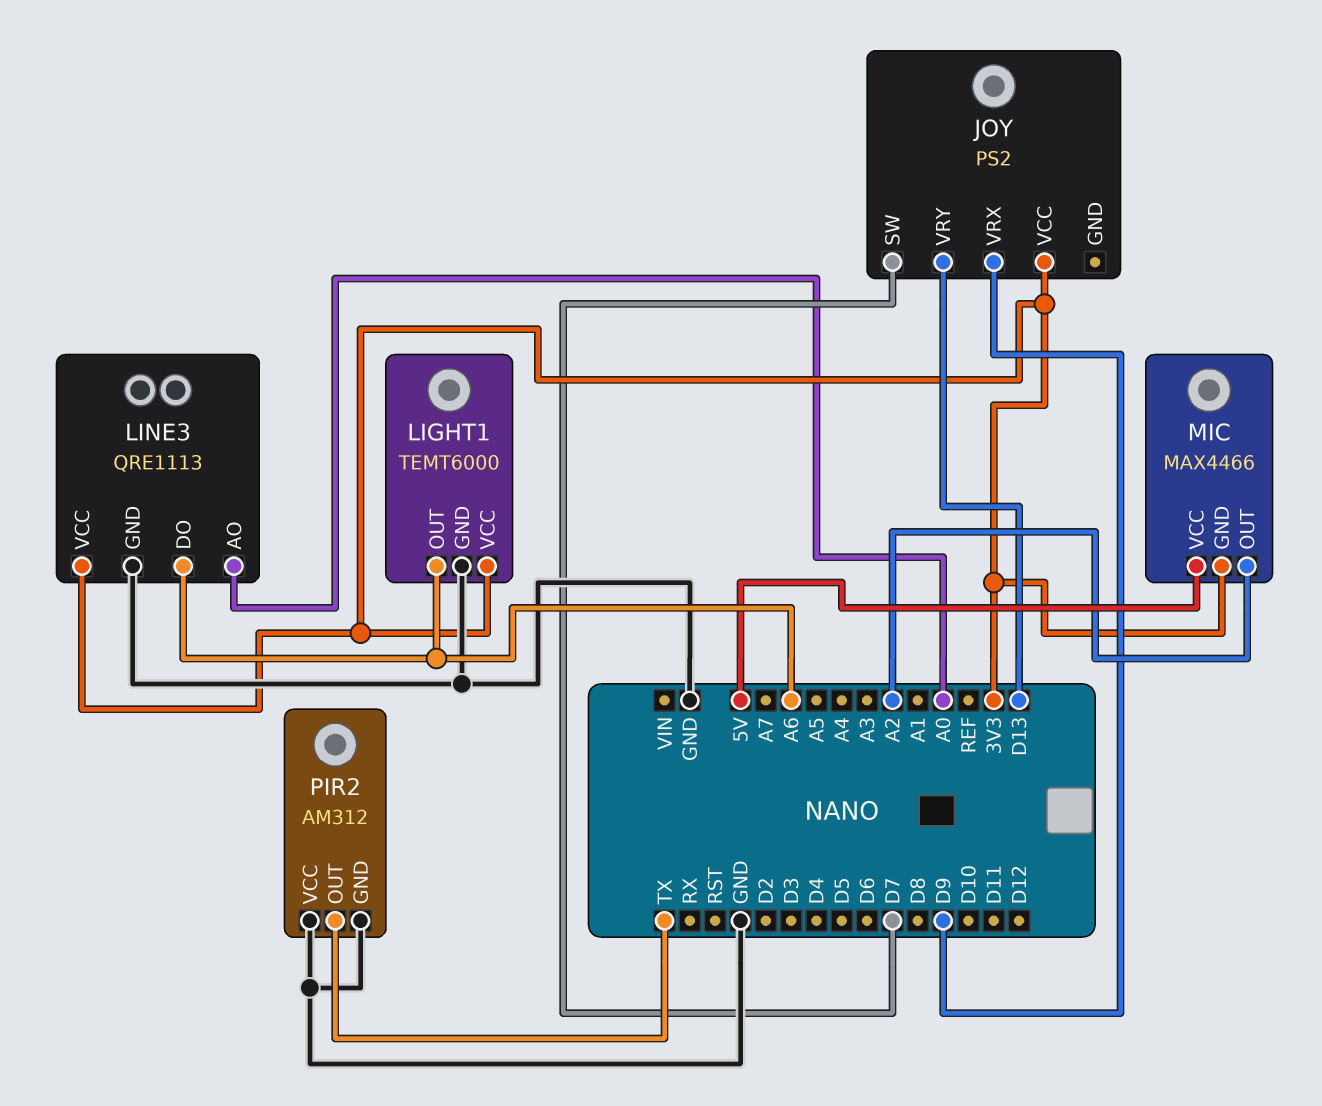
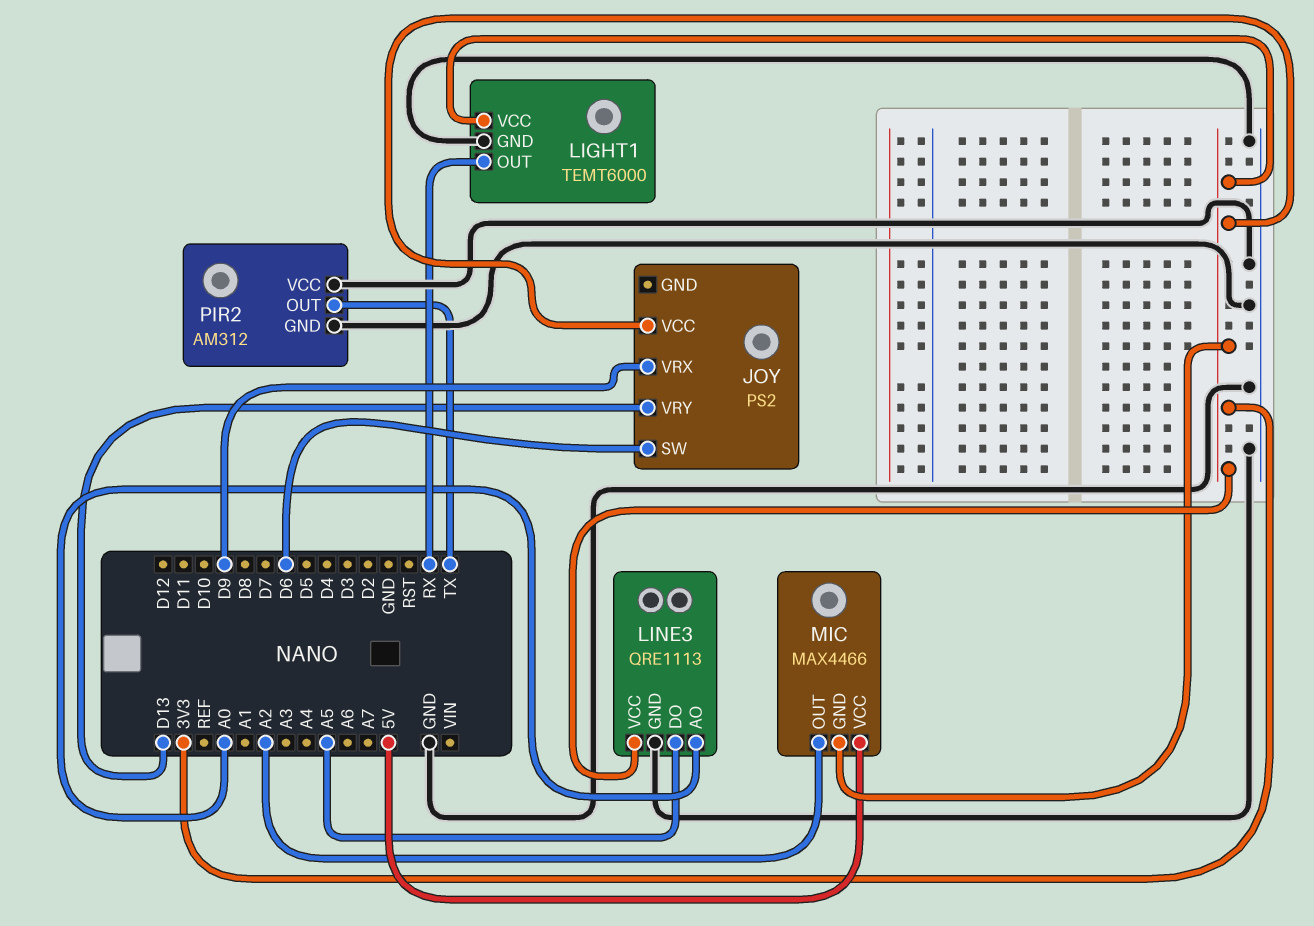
JOY pin SW: D7 -> D6
LIGHT1 pin OUT: A6 -> RX
LINE3 pin DO: A6 -> A5

